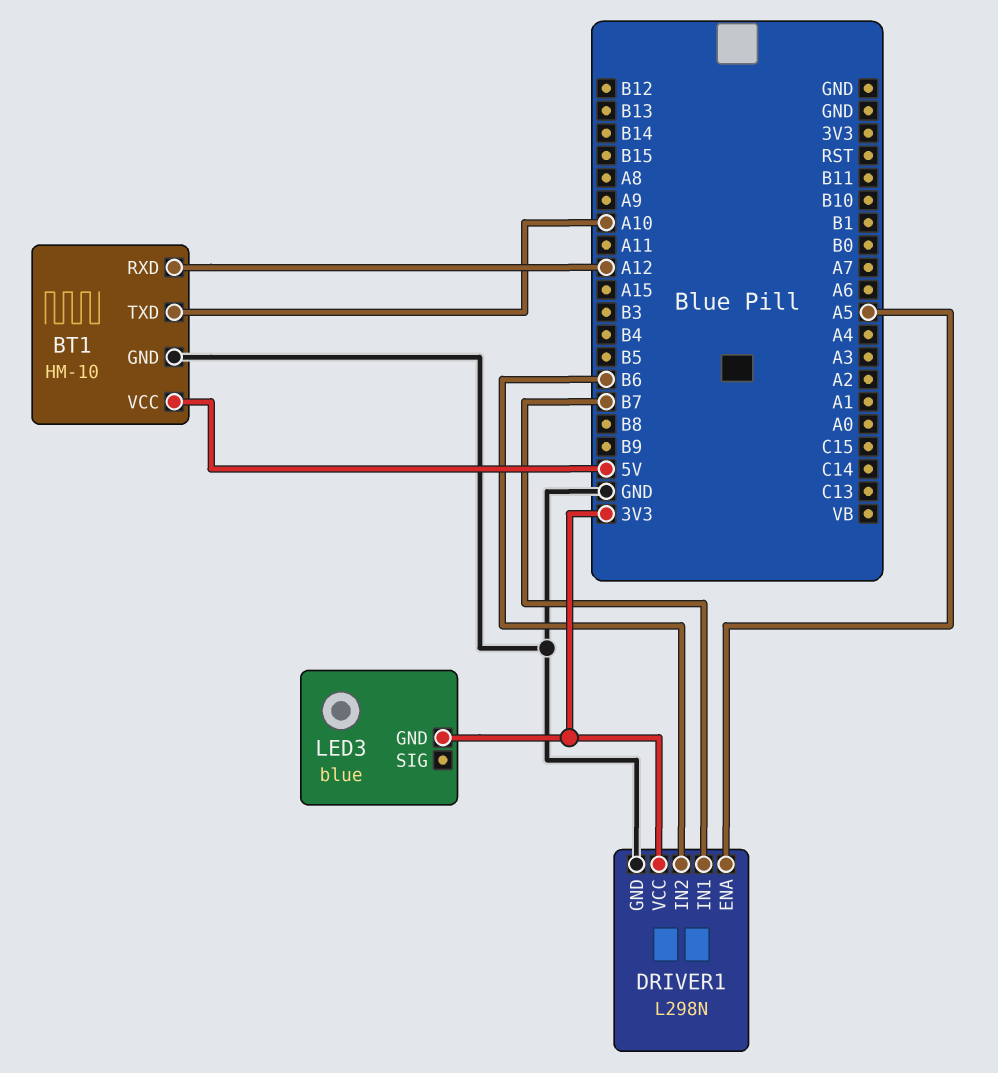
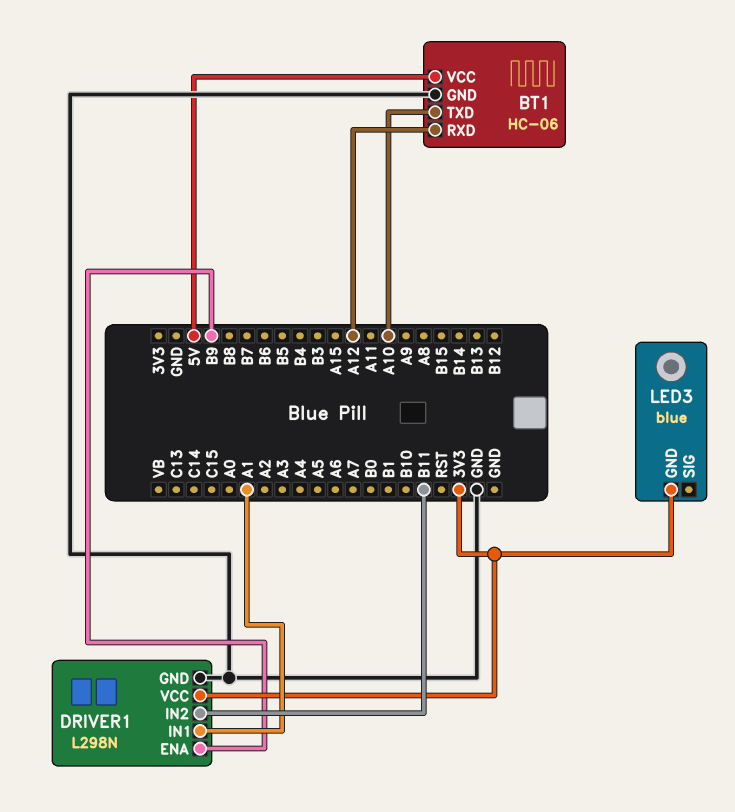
BT1: HM-10 -> HC-06
DRIVER1 pin ENA: A5 -> B9
DRIVER1 pin IN1: B7 -> A1
DRIVER1 pin IN2: B6 -> B11

